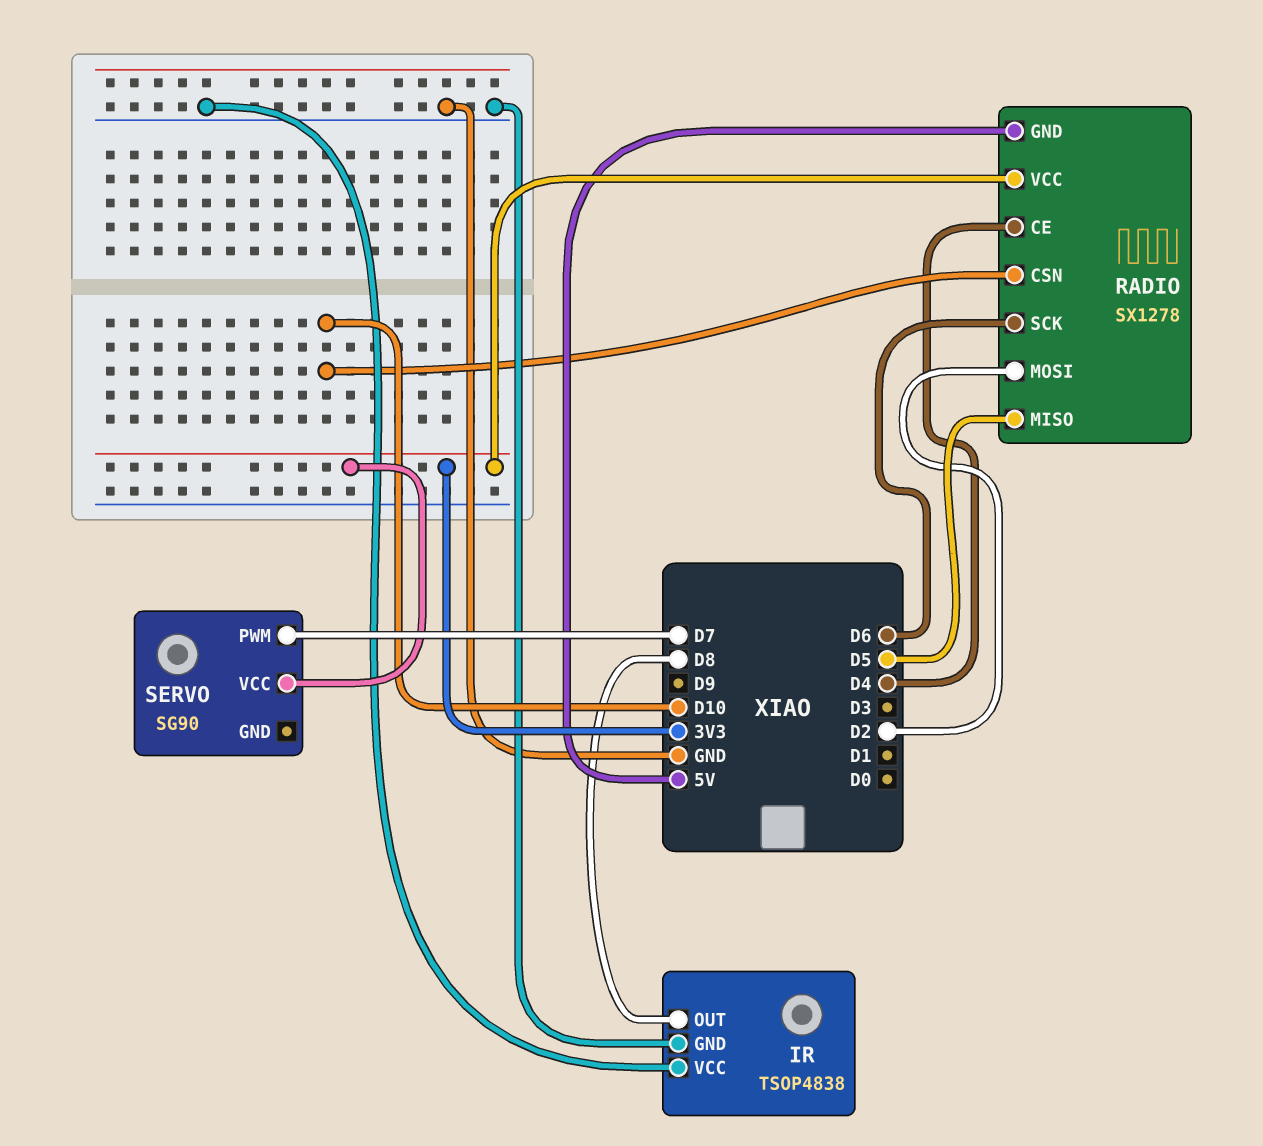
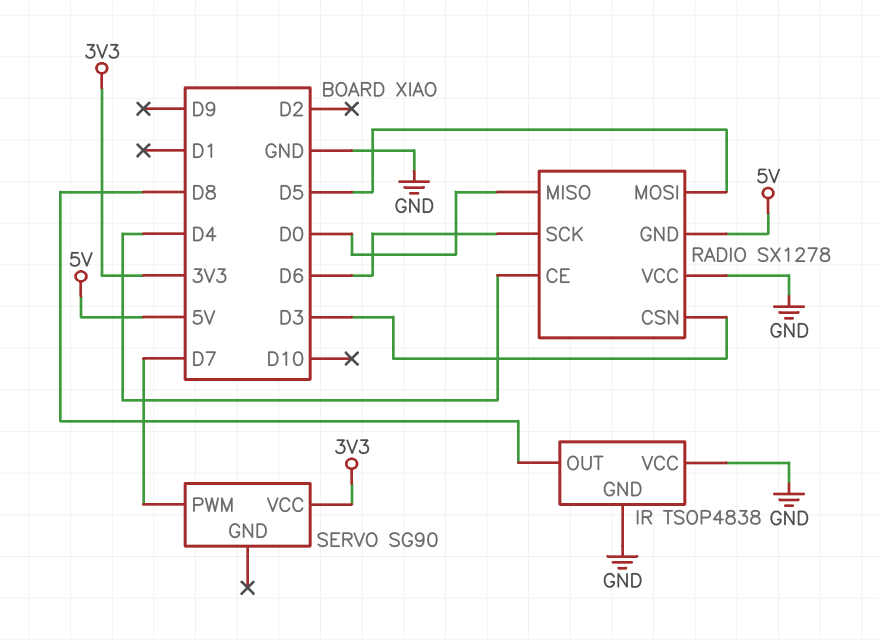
RADIO pin CSN: D10 -> D3
RADIO pin MISO: D5 -> D0
RADIO pin MOSI: D2 -> D5
RADIO pin VCC: 3V3 -> GND

